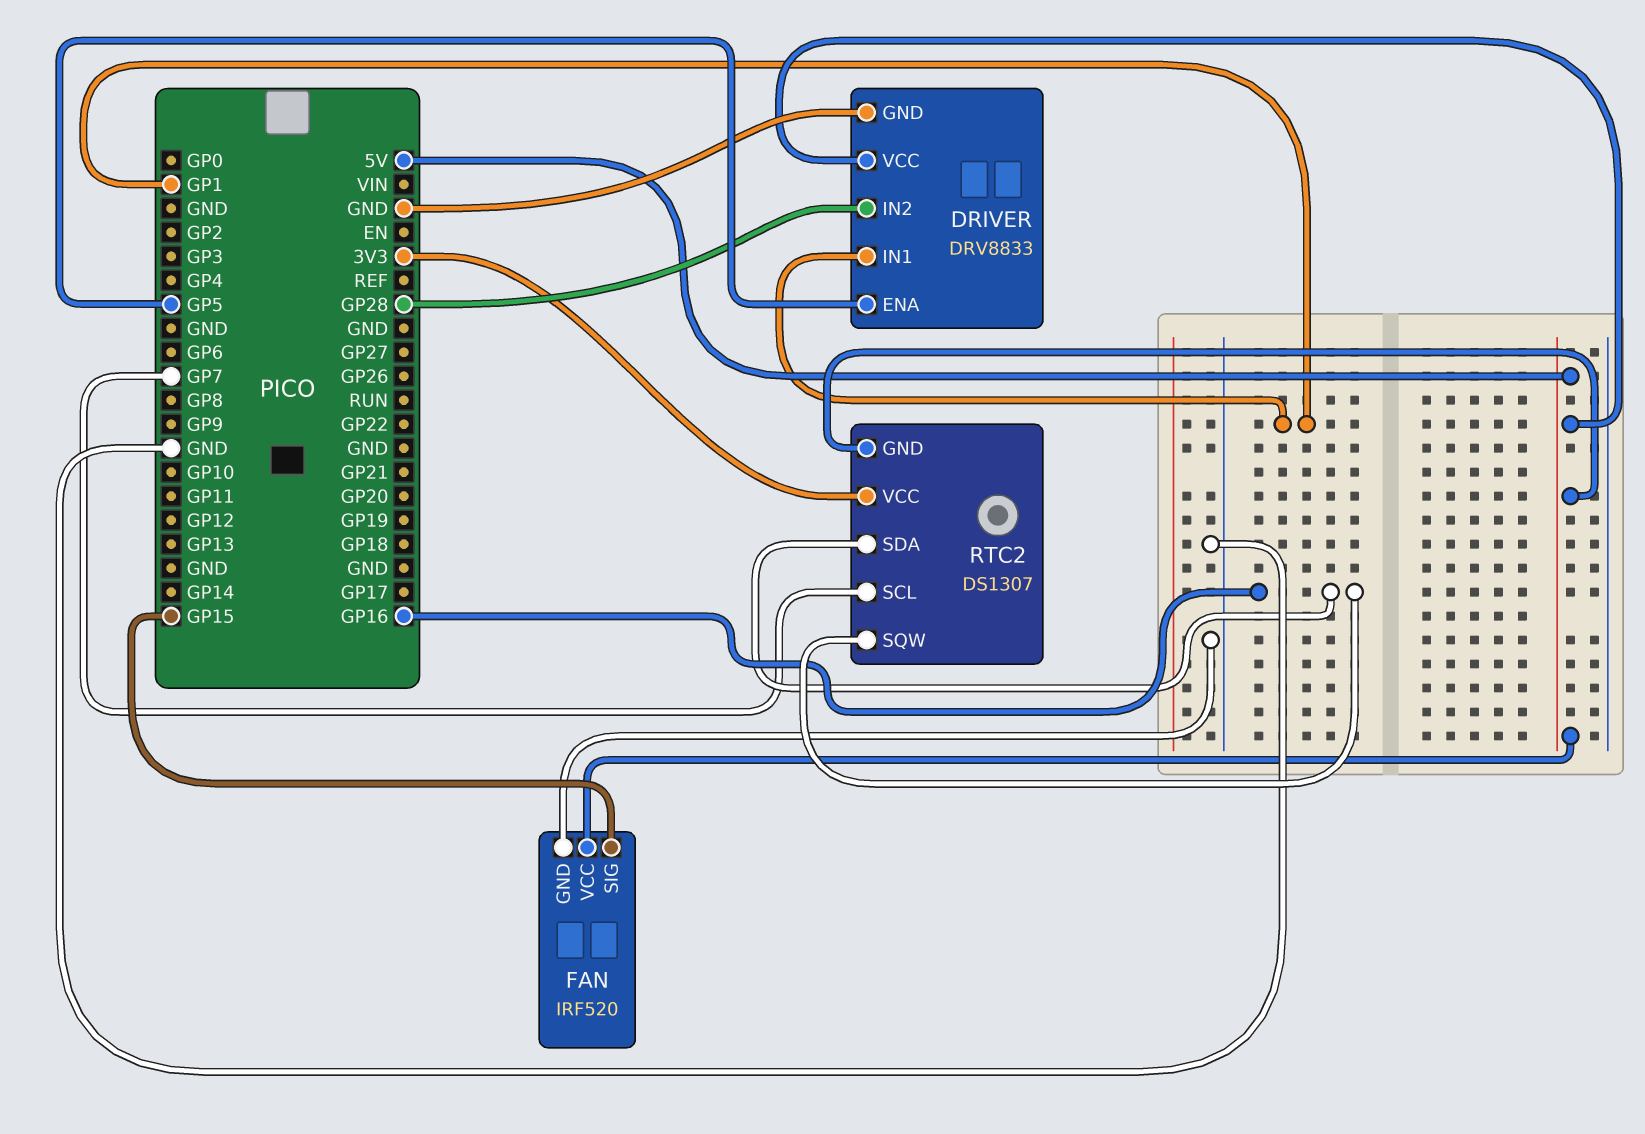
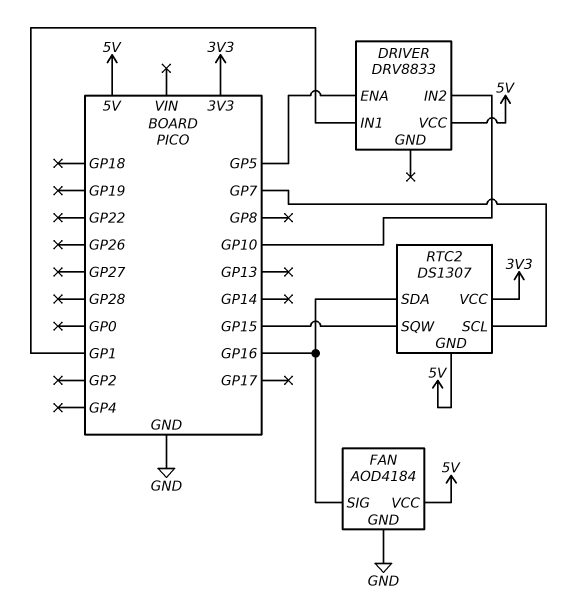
DRIVER pin GND: GND -> none
DRIVER pin IN2: GP28 -> GP10
FAN: IRF520 -> AOD4184
FAN pin SIG: GP15 -> GP16
RTC2 pin SQW: GP16 -> GP15

